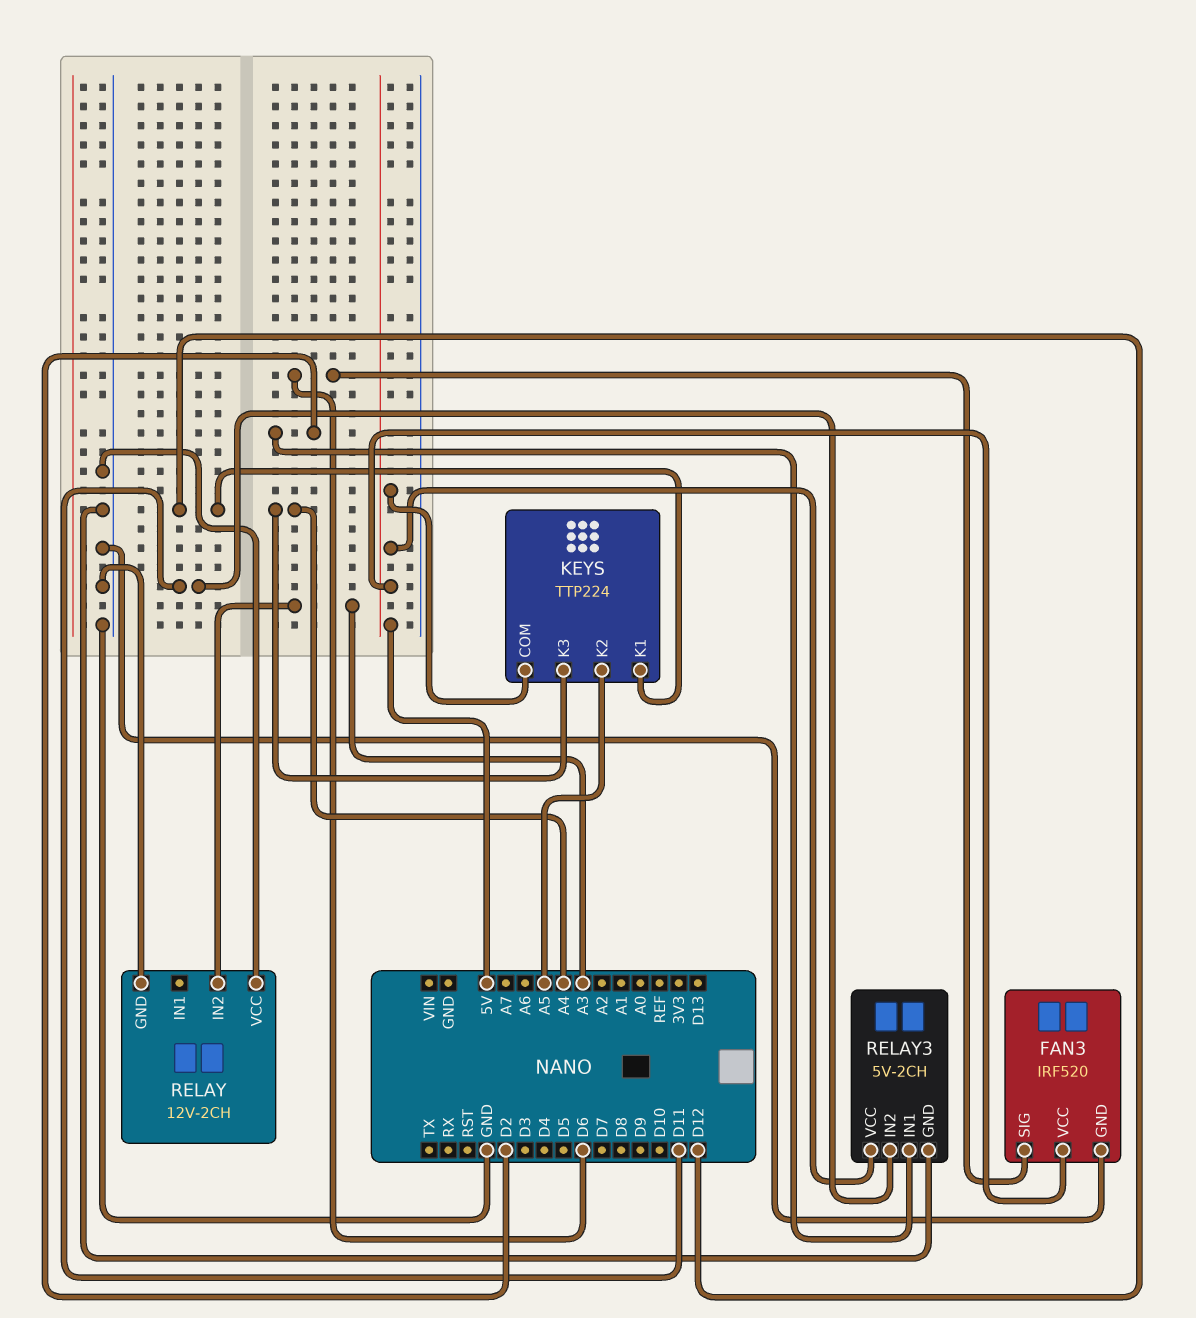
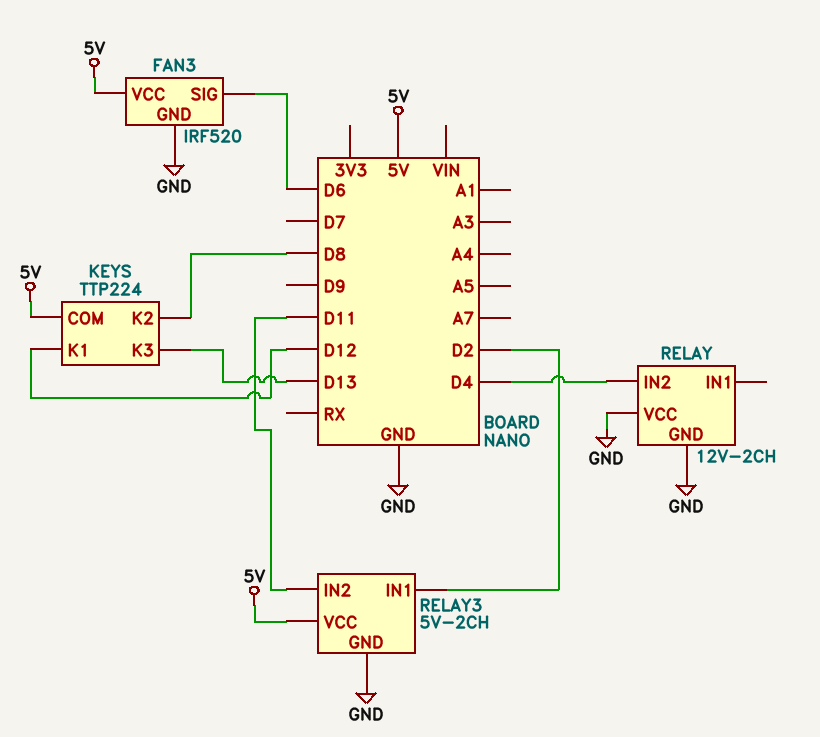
KEYS pin K2: A5 -> D8
KEYS pin K3: A4 -> D13
RELAY pin IN2: A3 -> D4

